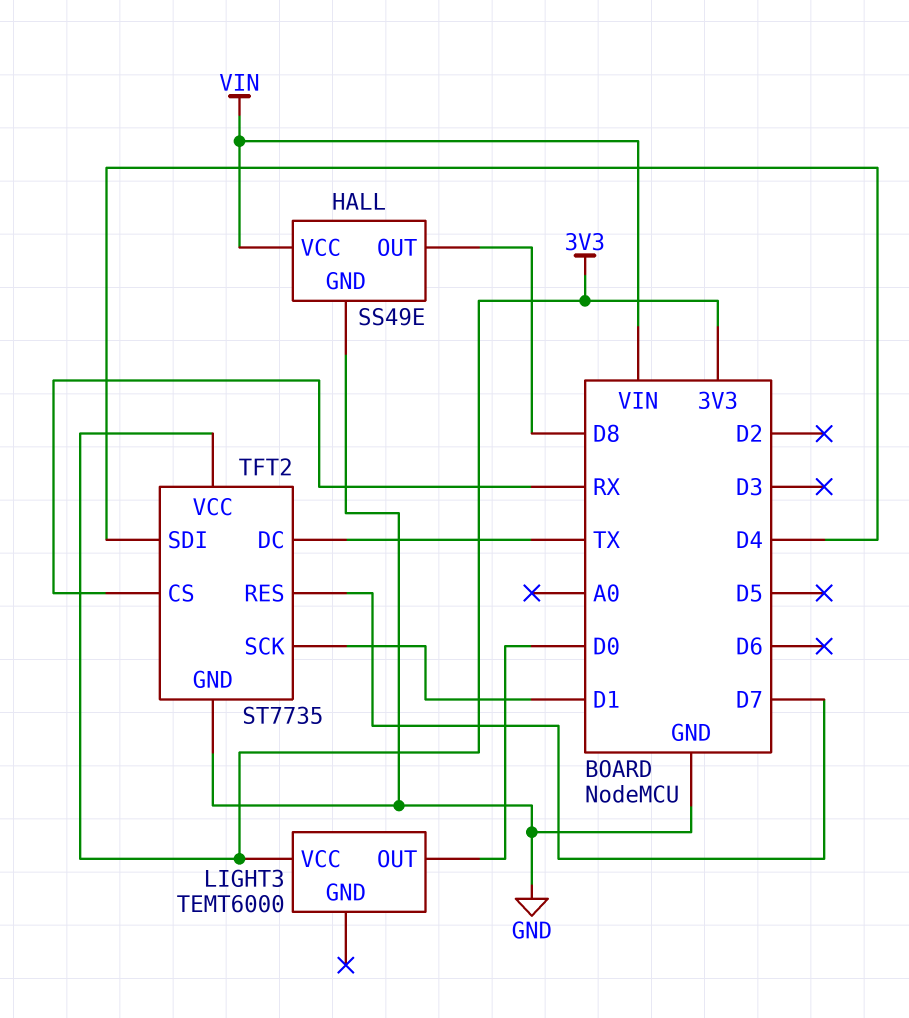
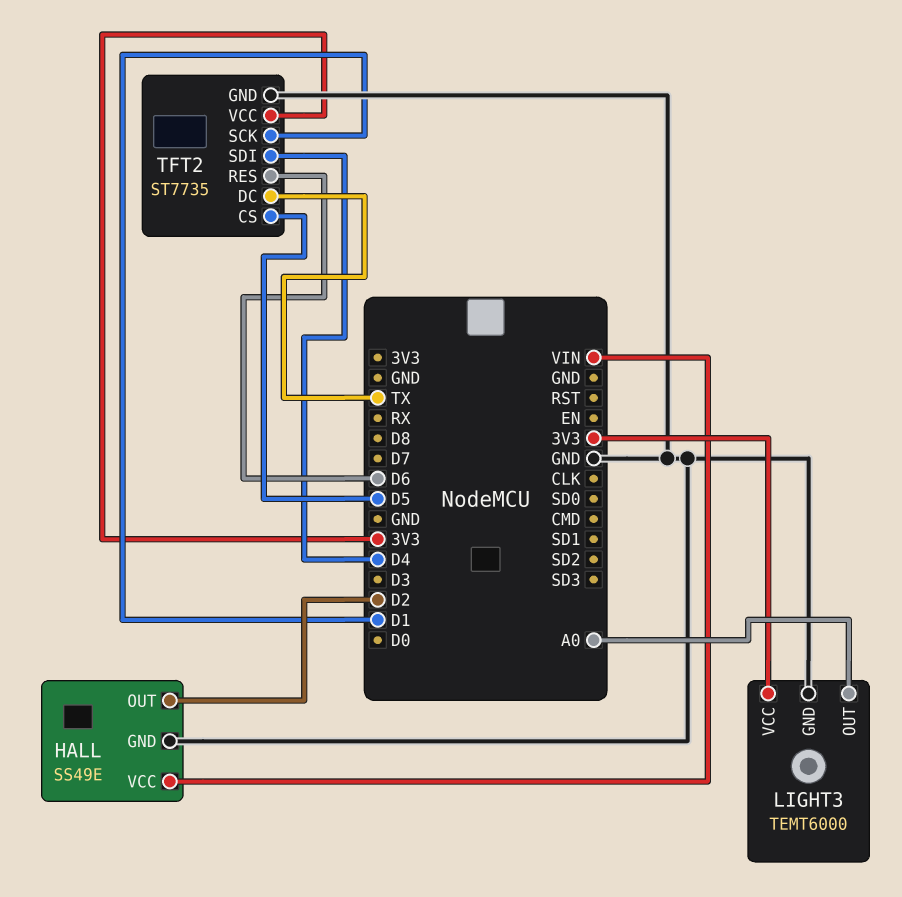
HALL pin OUT: D8 -> D2
LIGHT3 pin GND: none -> GND
LIGHT3 pin OUT: D0 -> A0
TFT2 pin CS: RX -> D5
TFT2 pin RES: D7 -> D6

